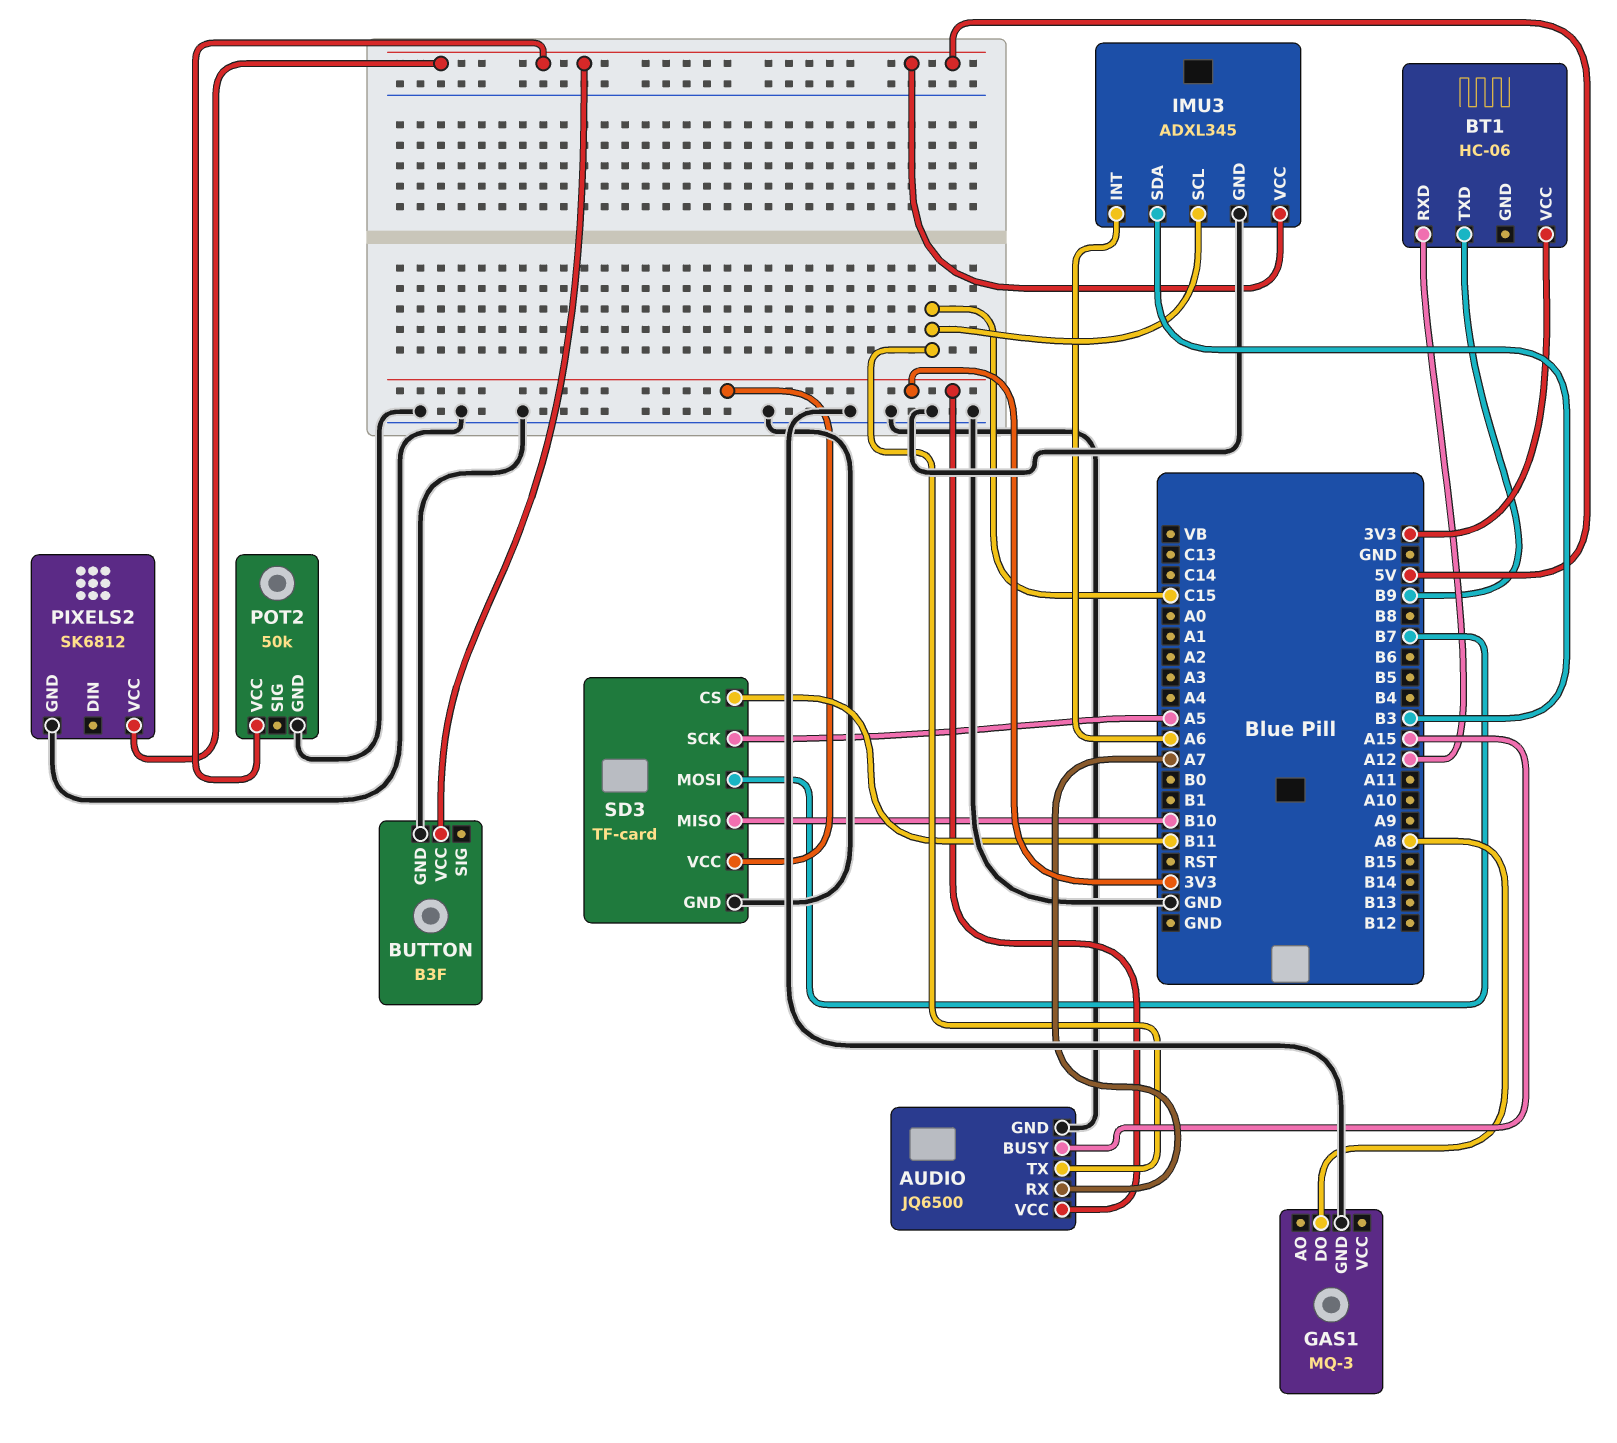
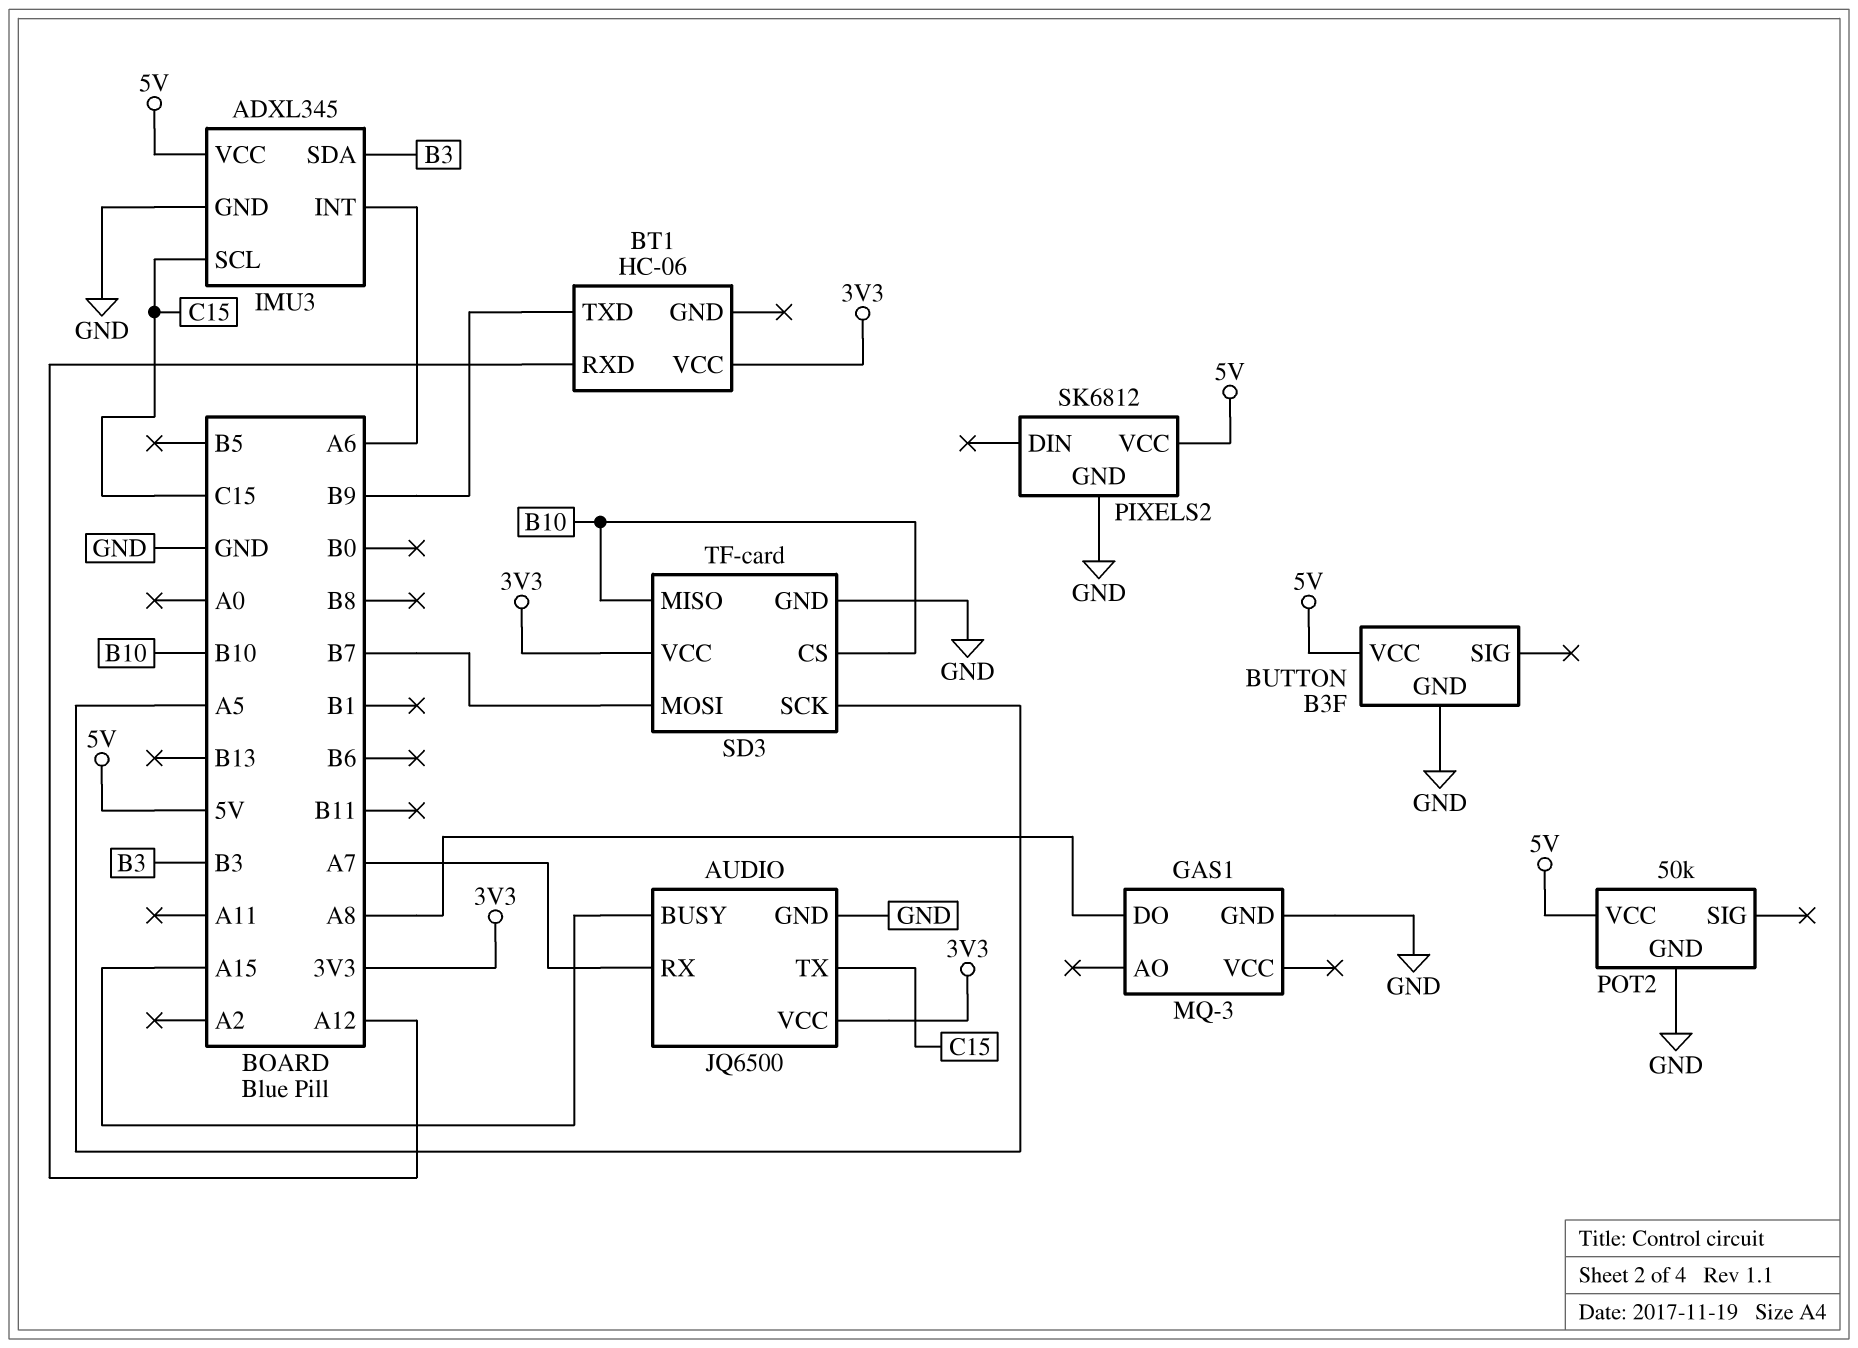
SD3 pin CS: B11 -> B10

